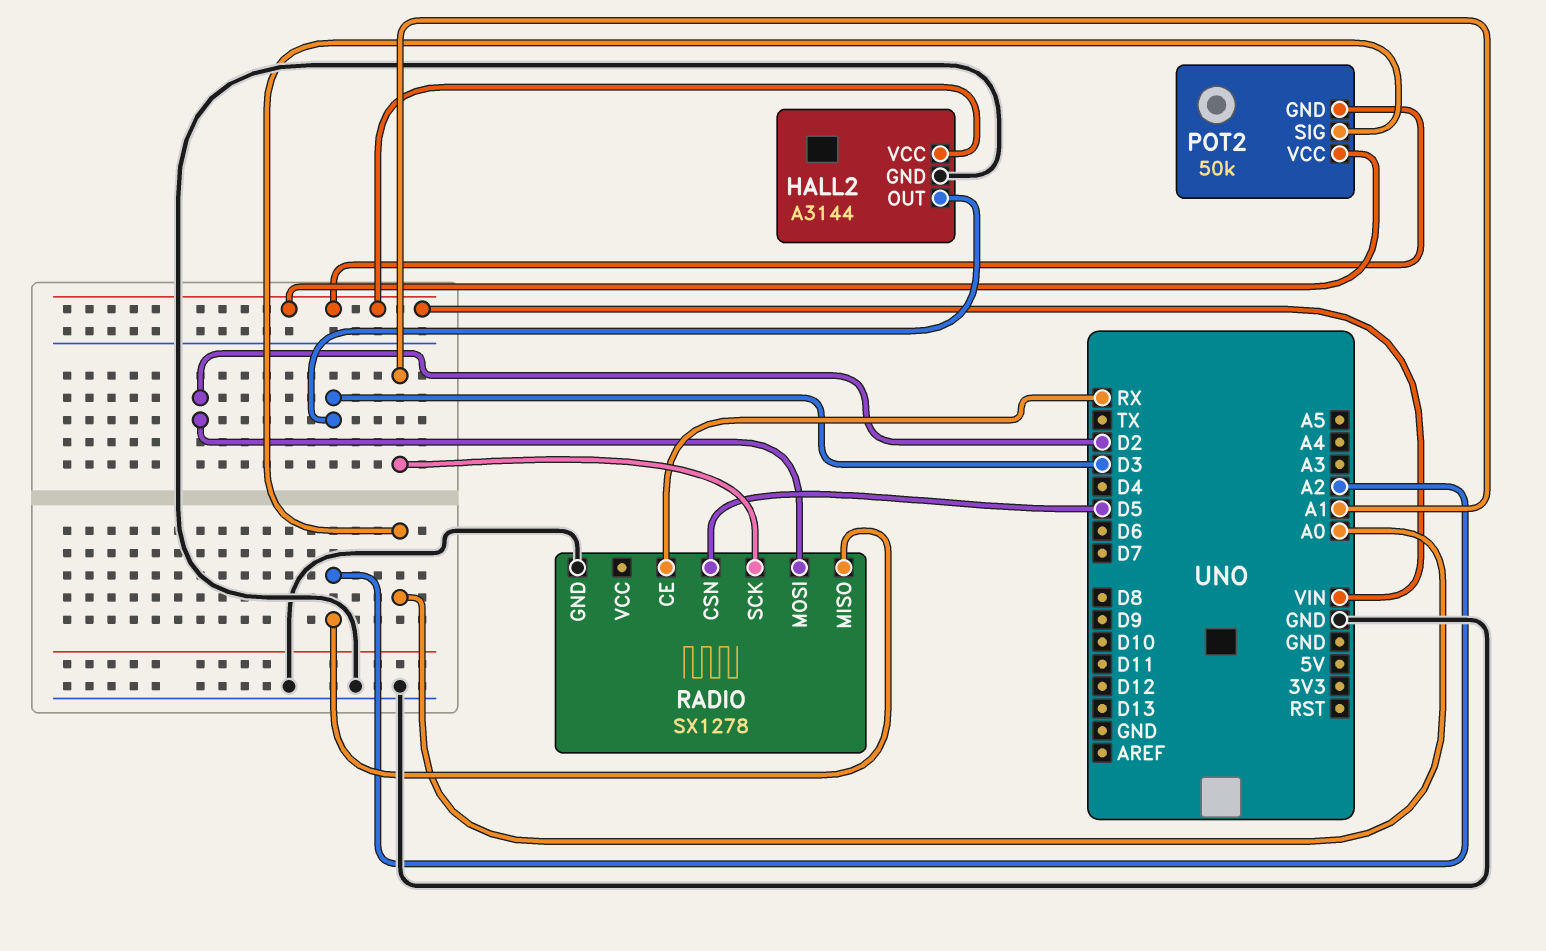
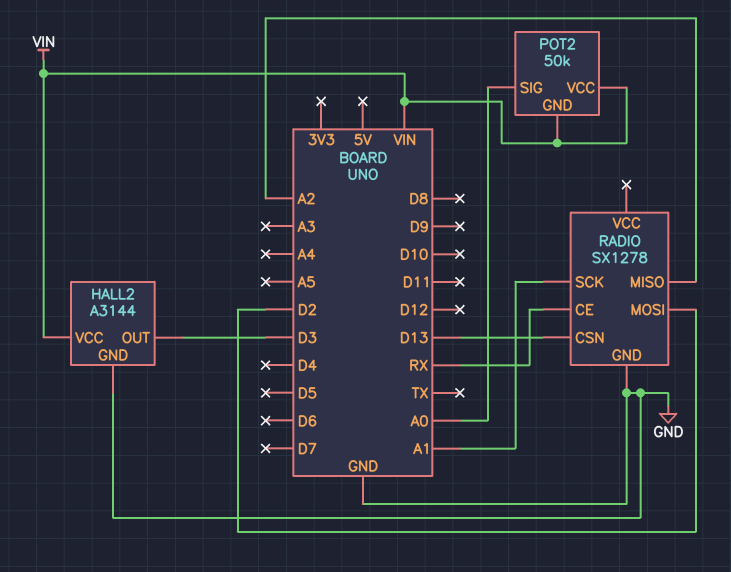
RADIO pin CSN: D5 -> D13

